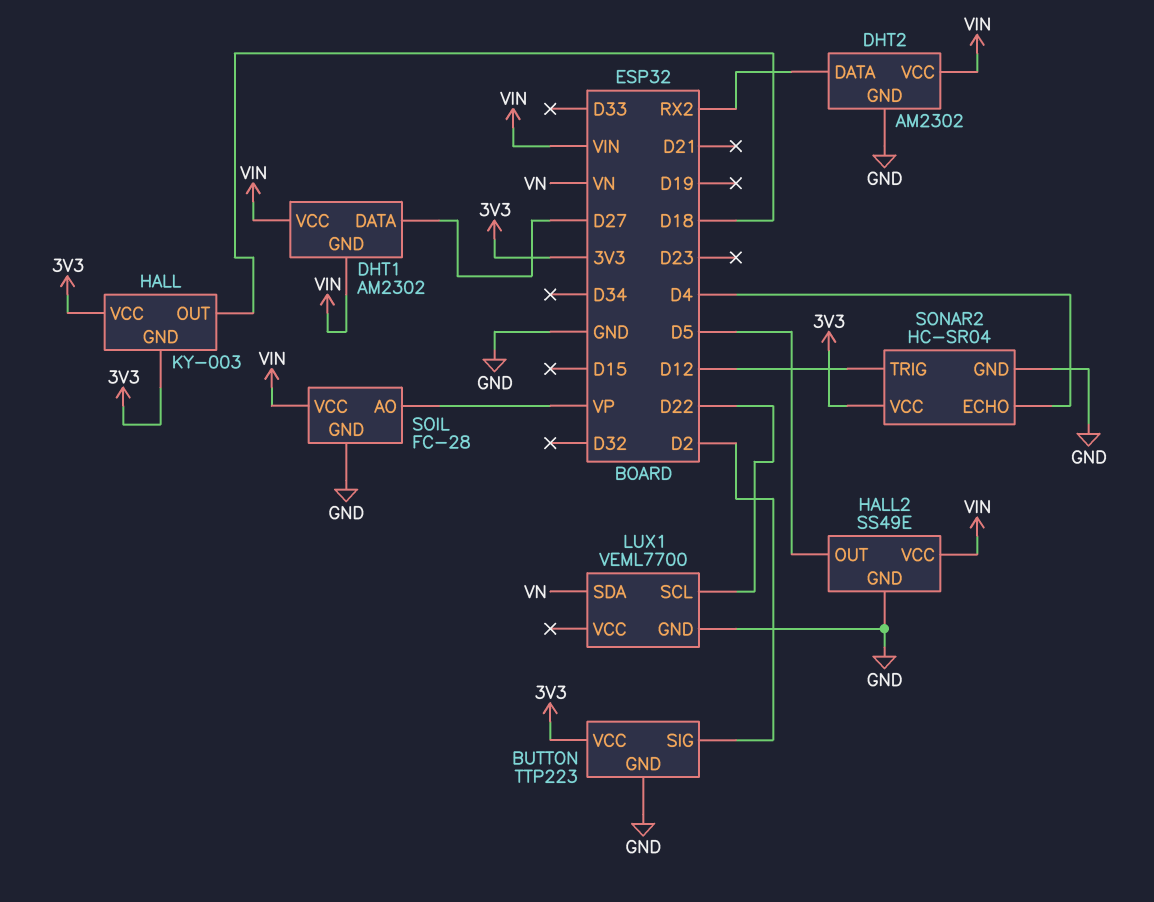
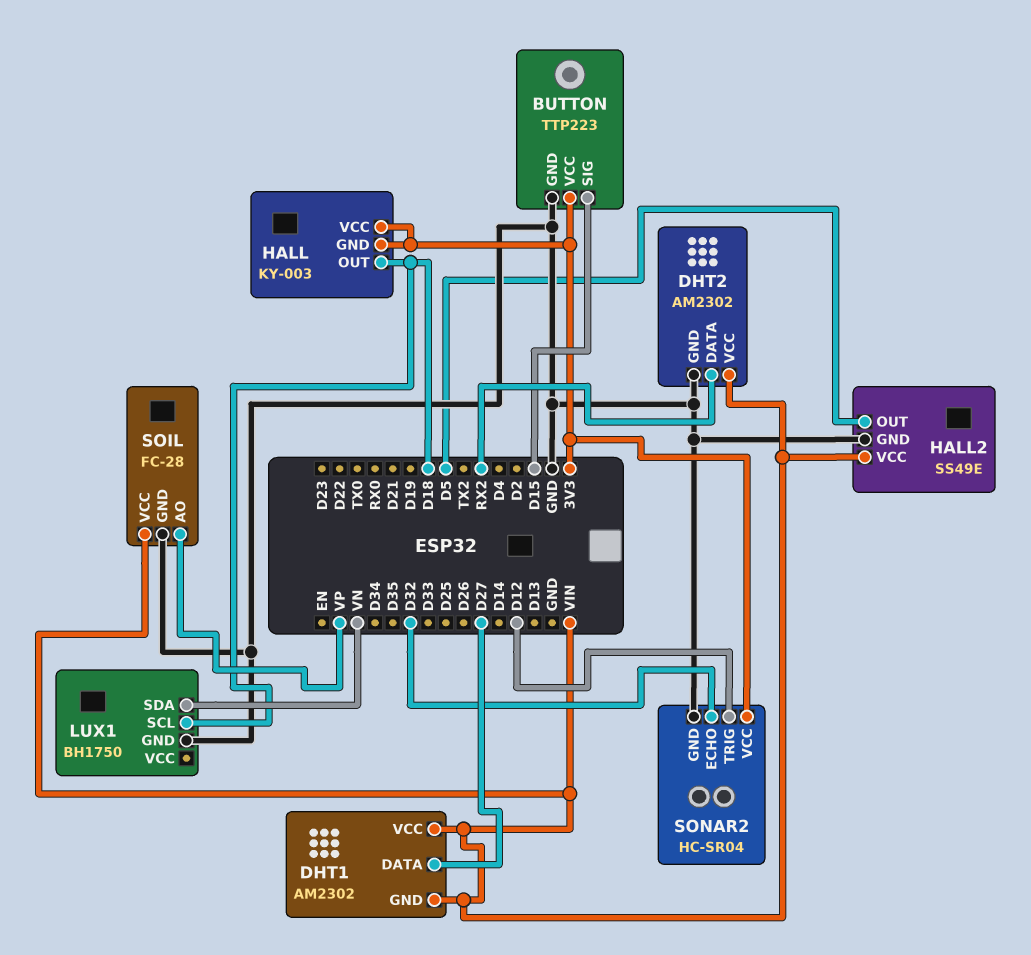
BUTTON pin SIG: D2 -> D15
LUX1: VEML7700 -> BH1750
LUX1 pin SCL: D22 -> D18
SONAR2 pin ECHO: D4 -> D32

